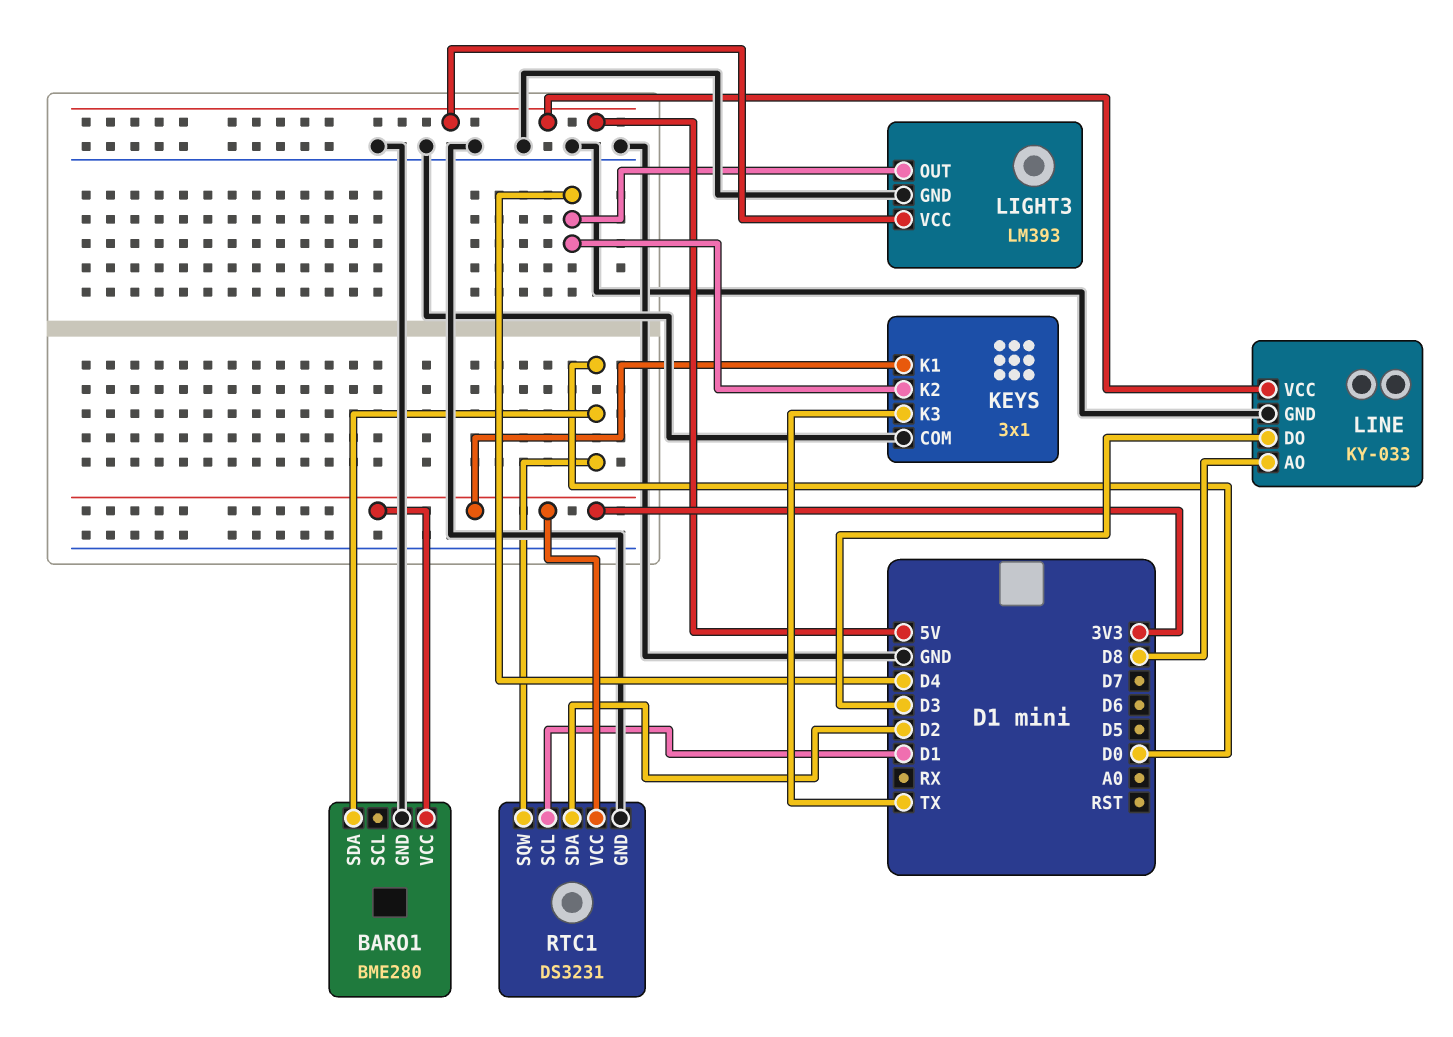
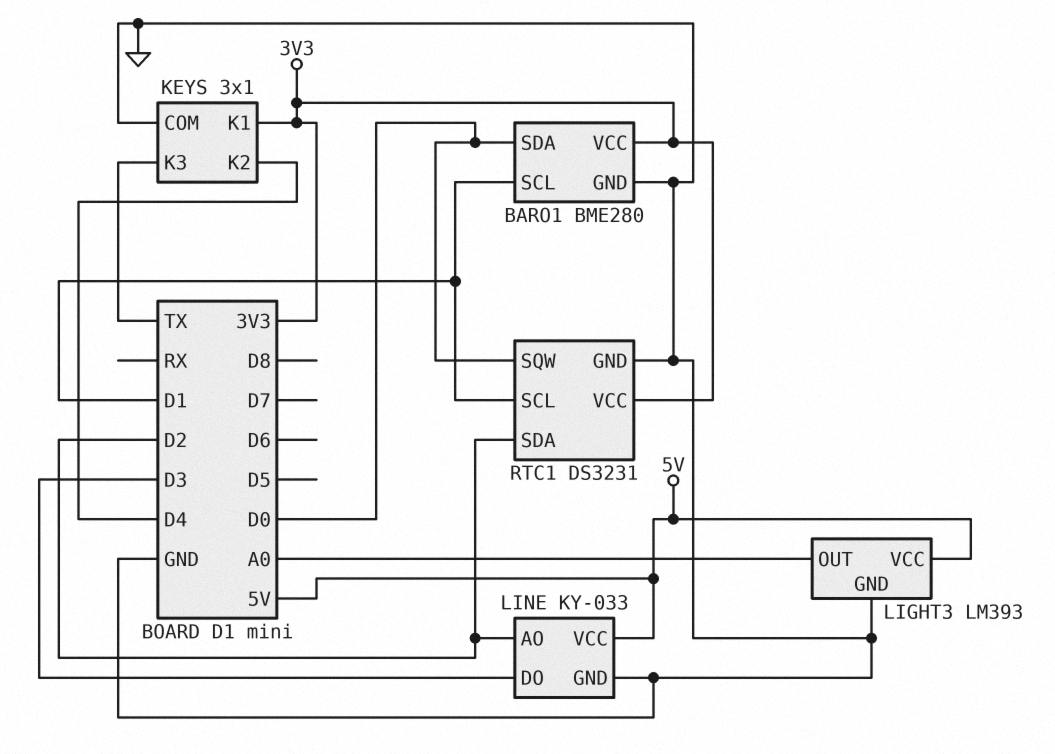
BARO1 pin SCL: none -> D1
LIGHT3 pin OUT: D4 -> A0
LINE pin AO: D8 -> D2

